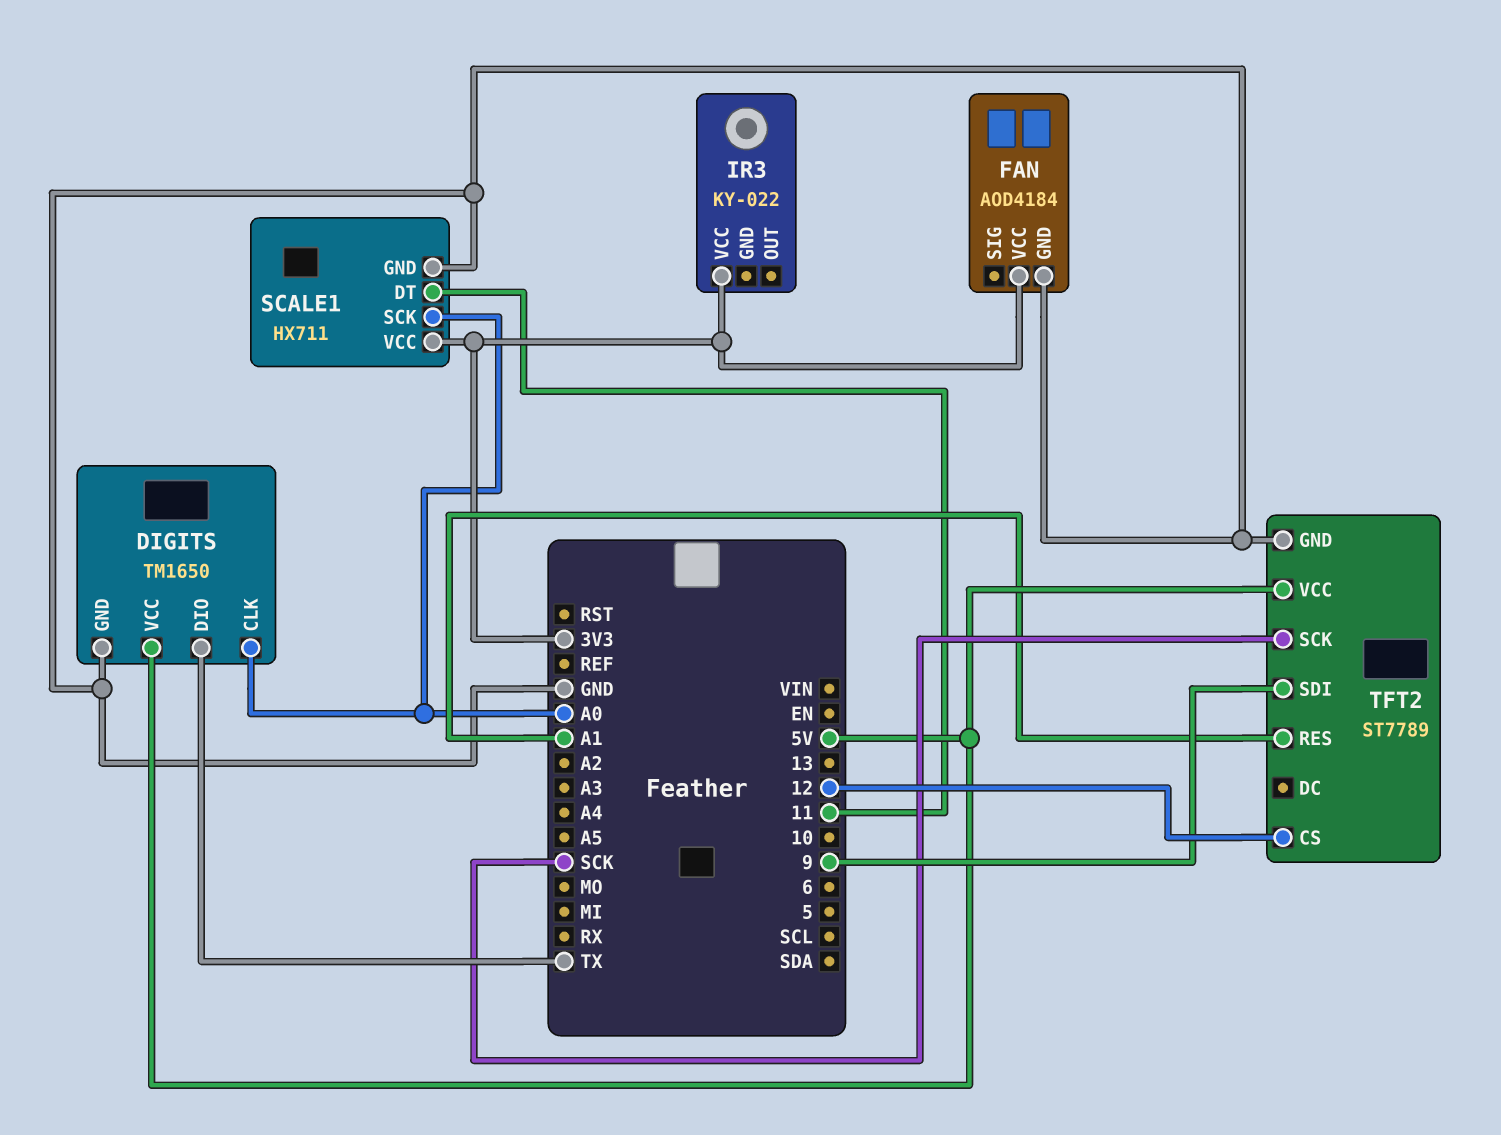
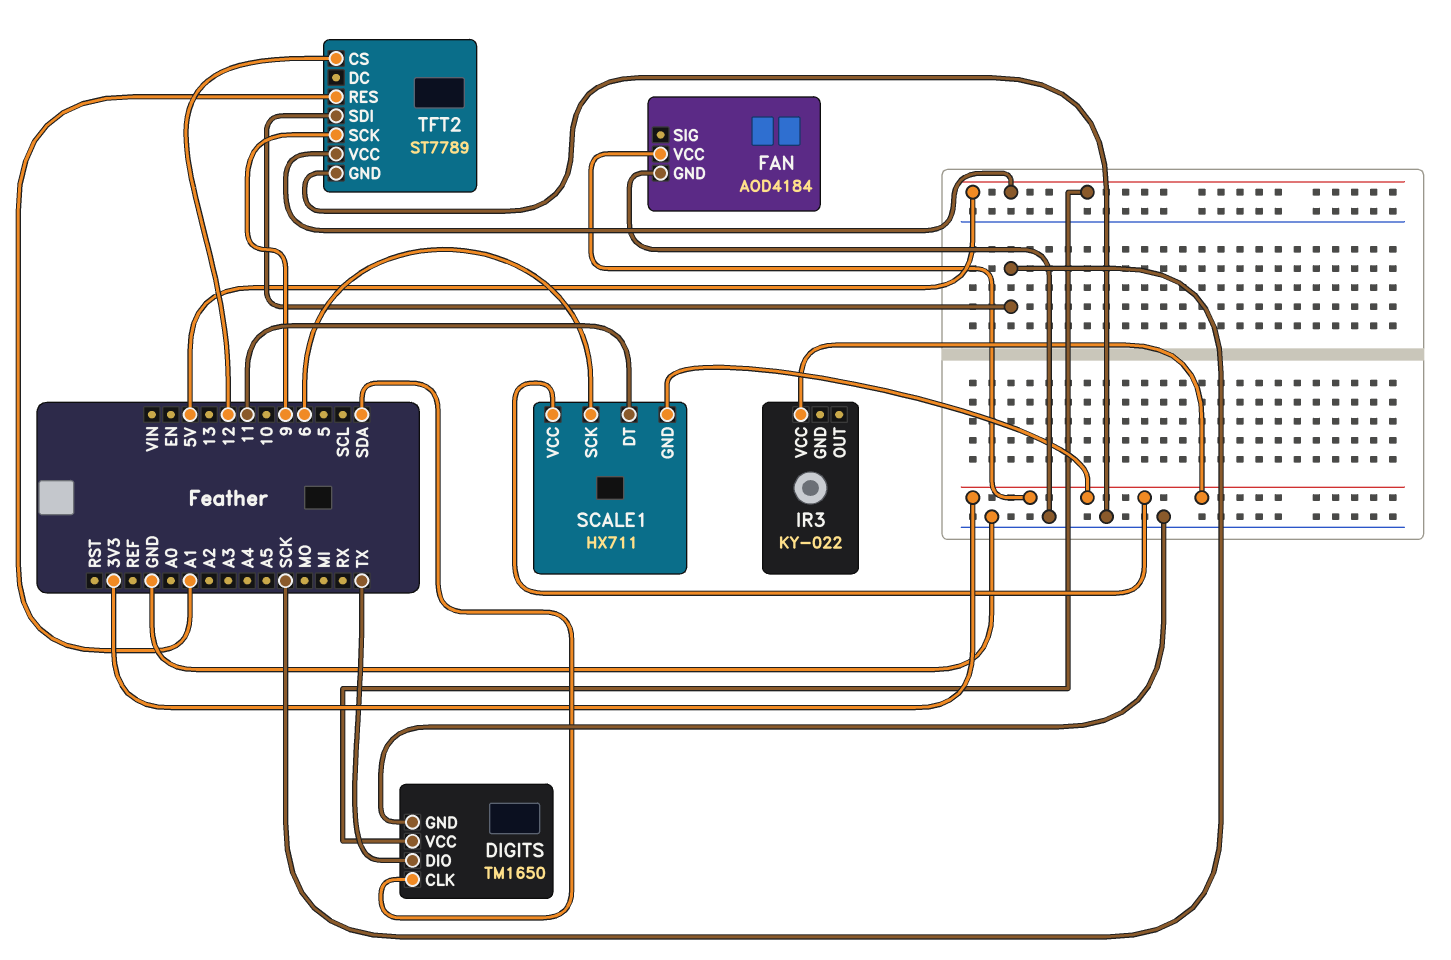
DIGITS pin CLK: A0 -> SDA
SCALE1 pin GND: GND -> 3V3
SCALE1 pin SCK: A0 -> 6
TFT2 pin SCK: SCK -> 9
TFT2 pin SDI: 9 -> SCK

